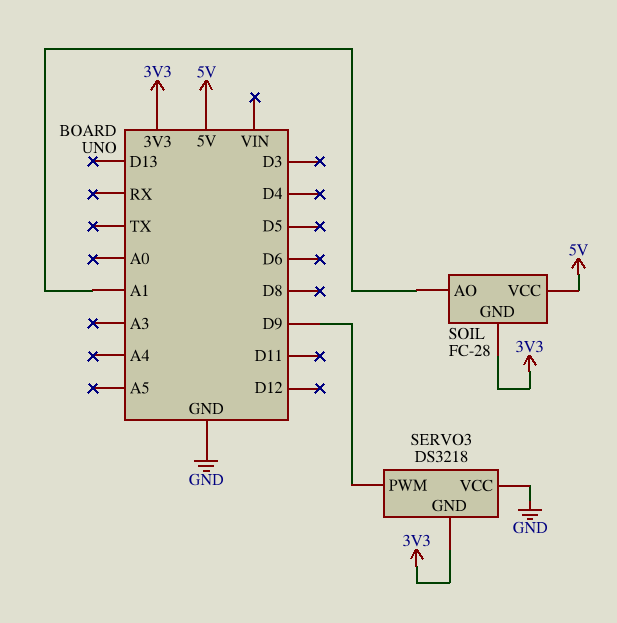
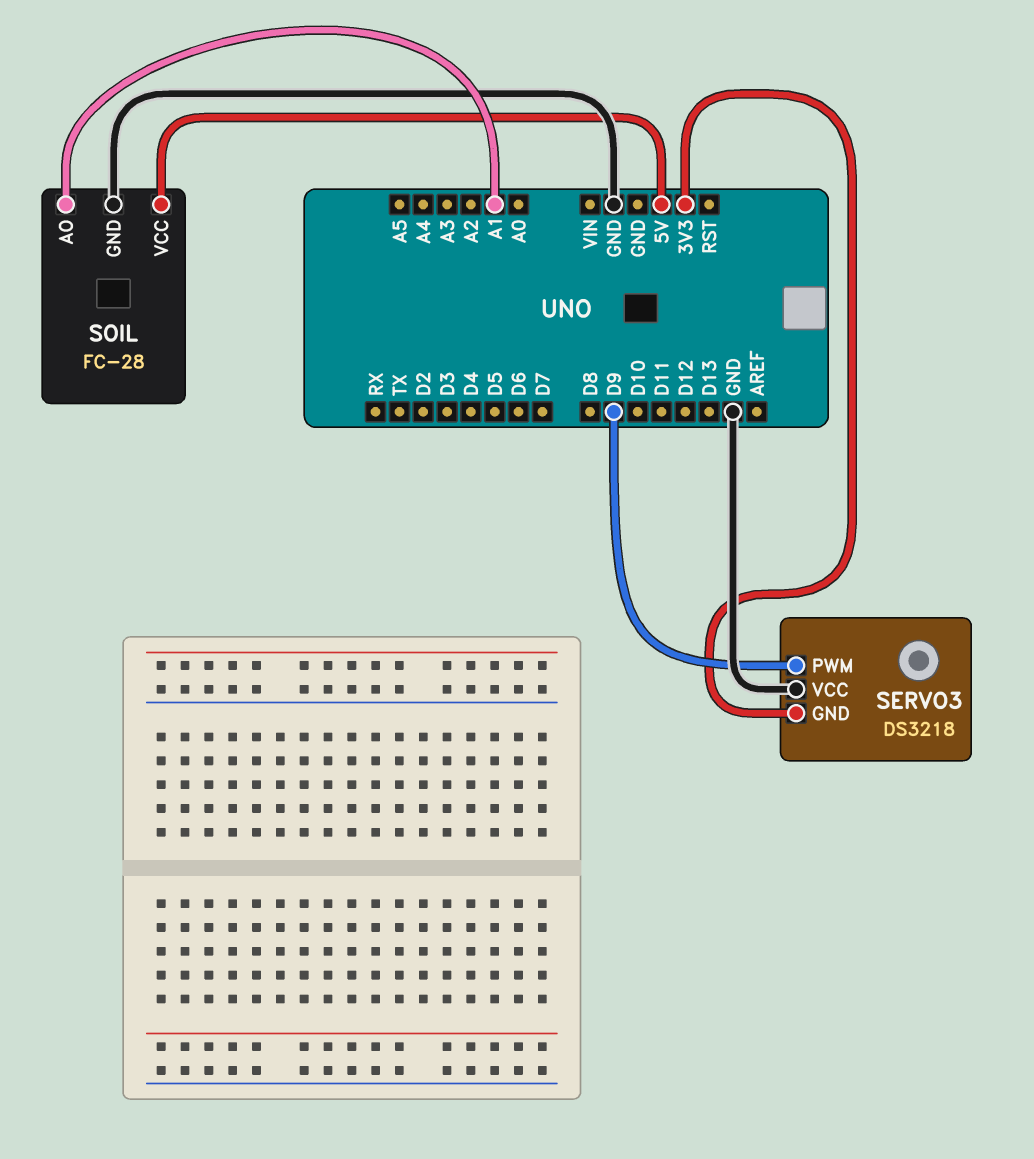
SOIL pin GND: 3V3 -> GND

